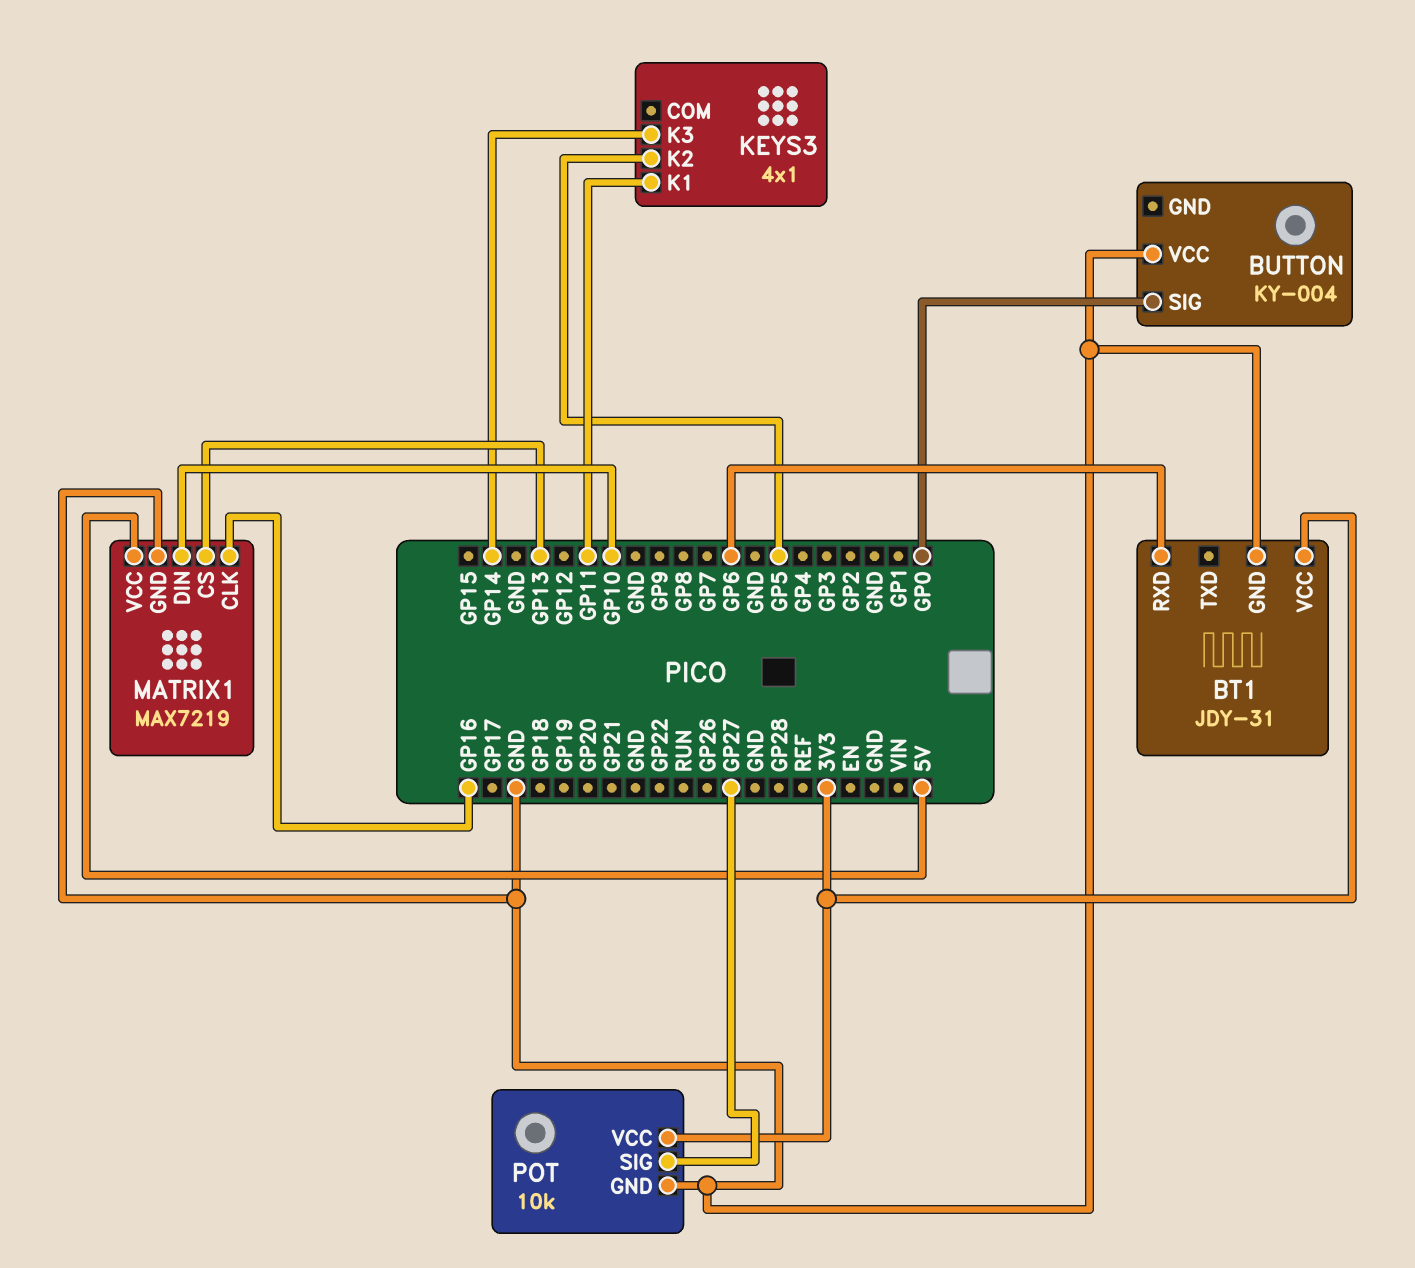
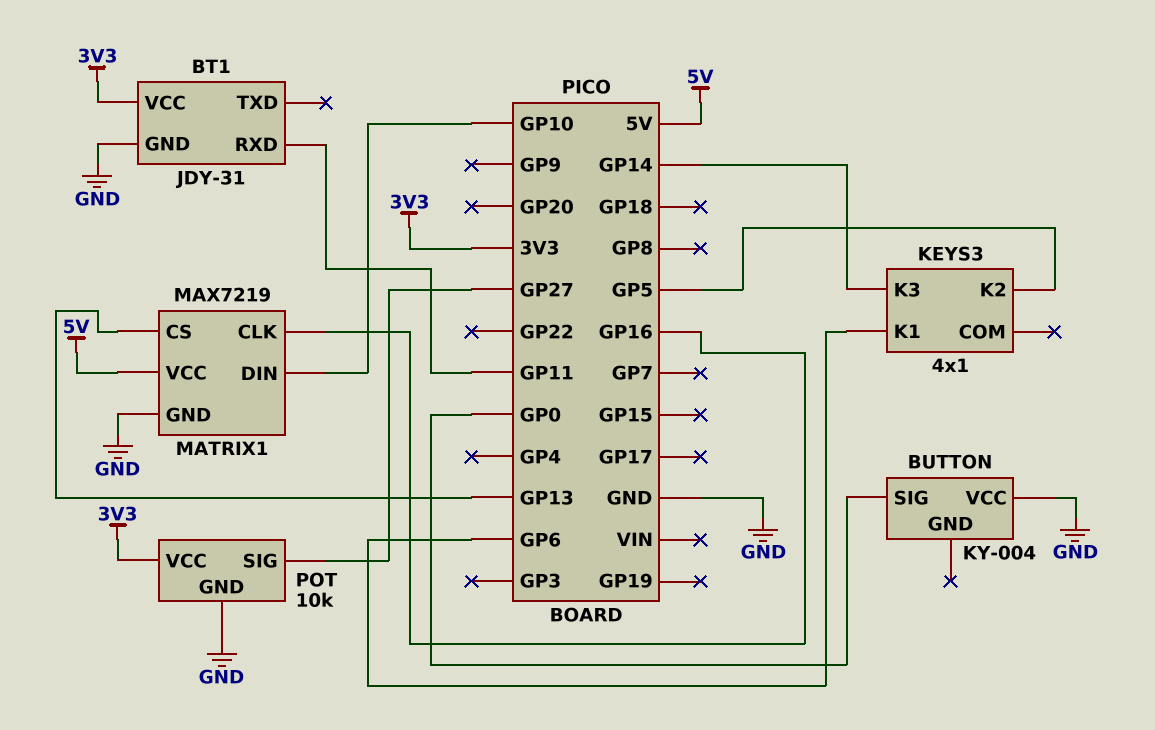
BT1 pin RXD: GP6 -> GP11
KEYS3 pin K1: GP11 -> GP6

